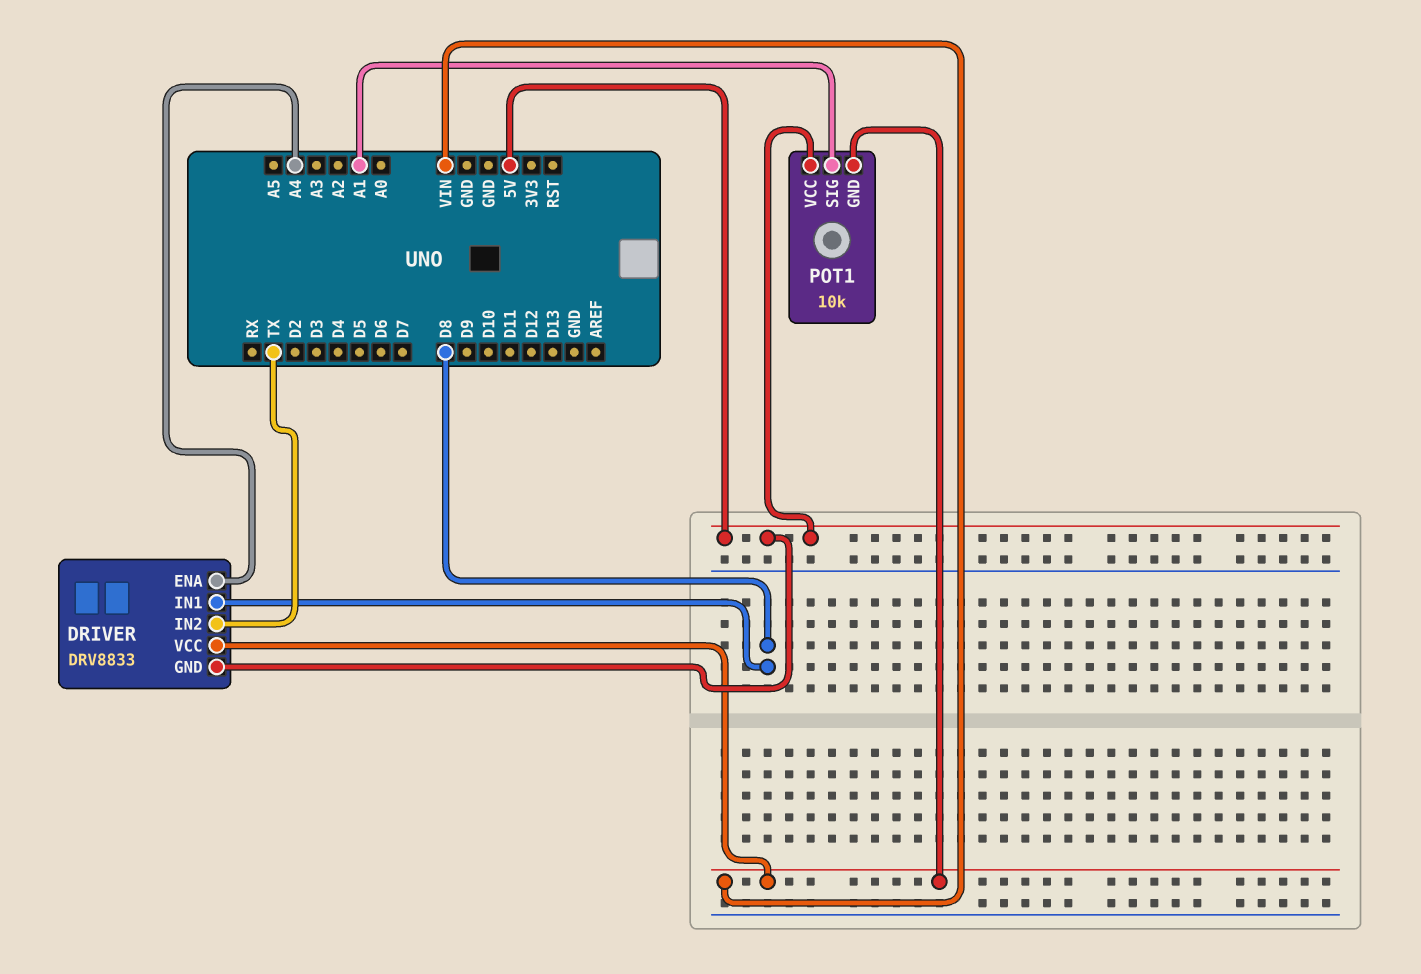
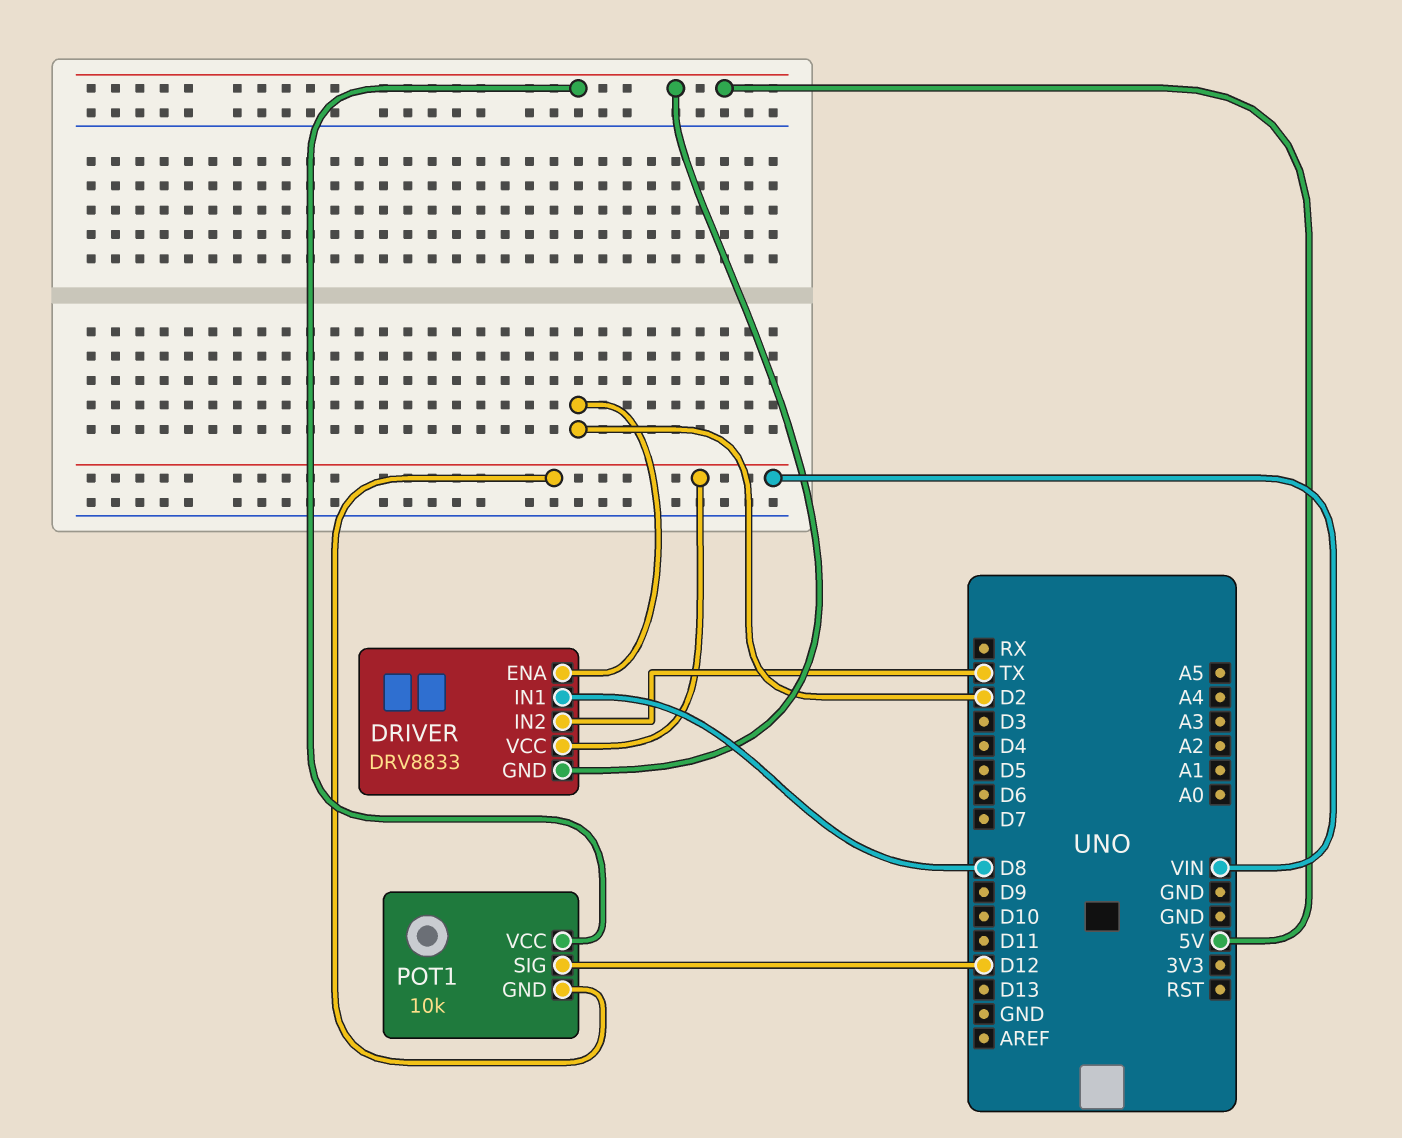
DRIVER pin ENA: A4 -> D2
POT1 pin SIG: A1 -> D12

